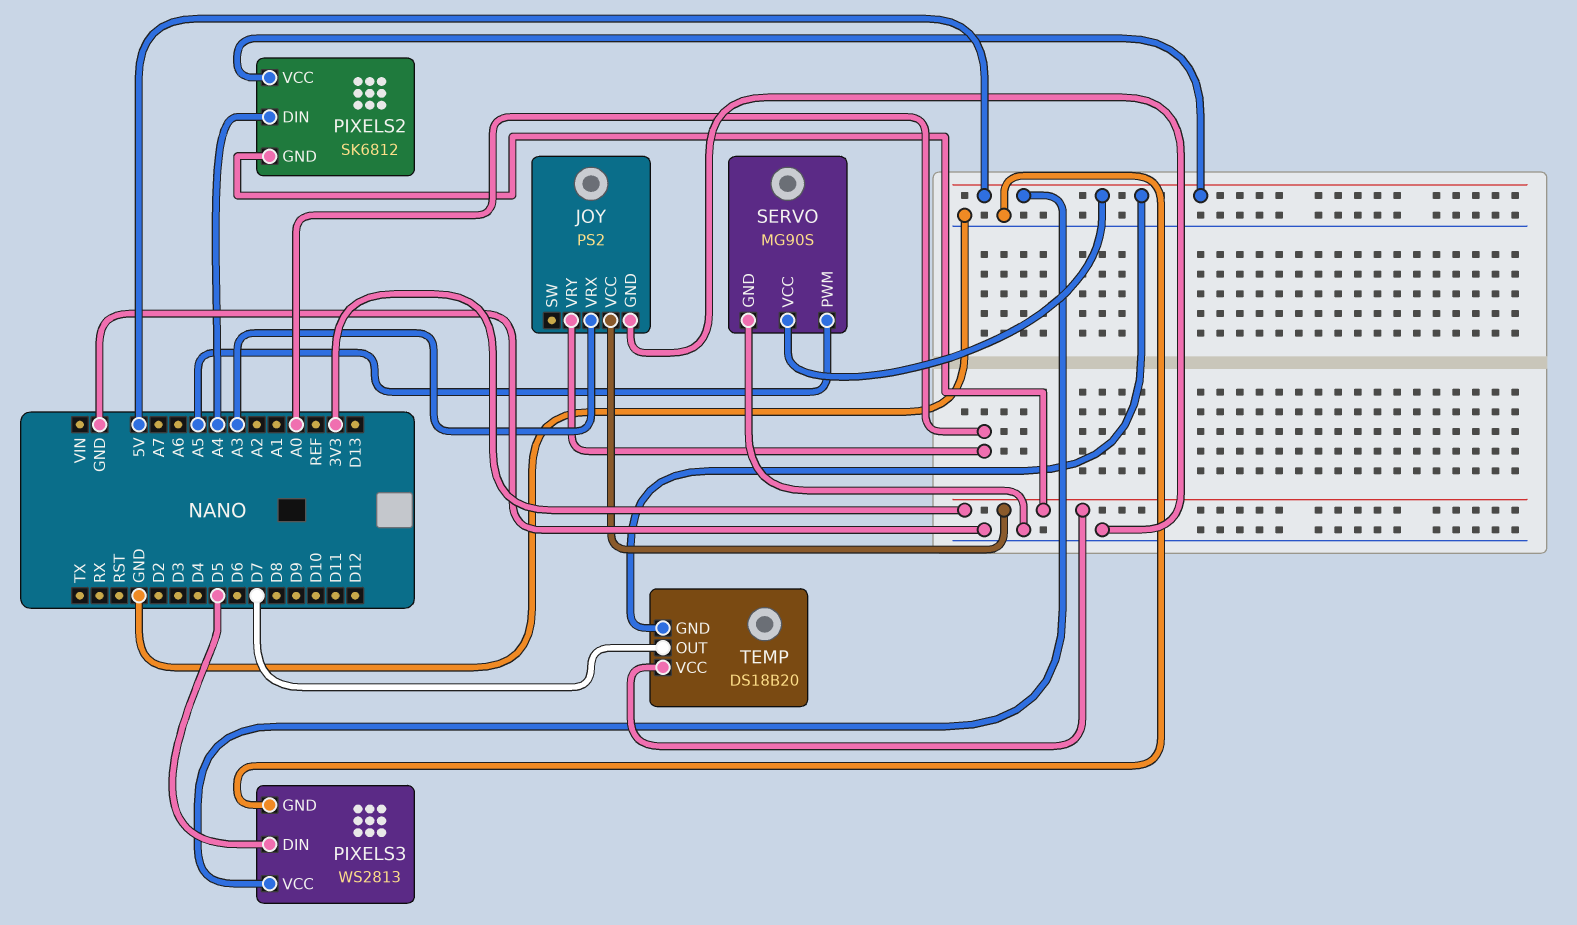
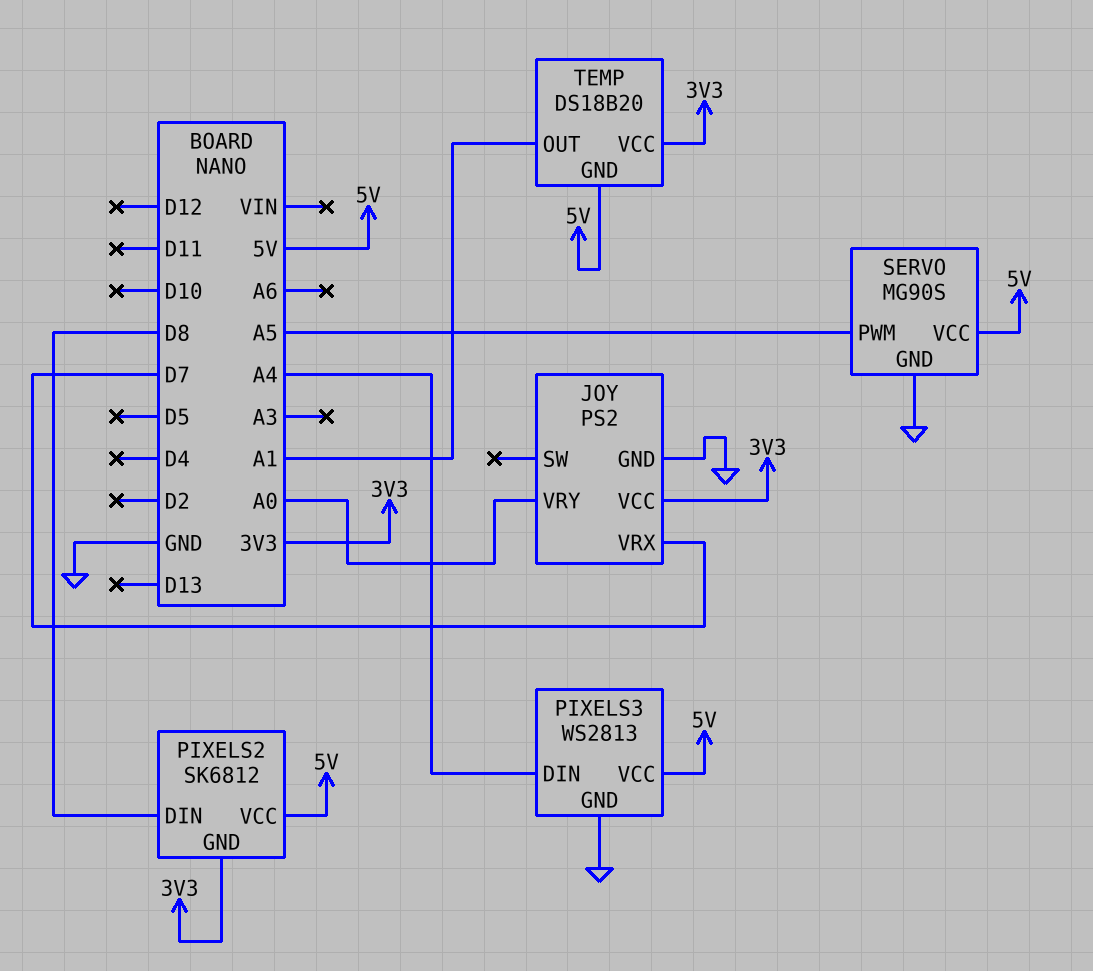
JOY pin VRX: A3 -> D7
PIXELS2 pin DIN: A4 -> D8
PIXELS3 pin DIN: D5 -> A4
TEMP pin OUT: D7 -> A1

